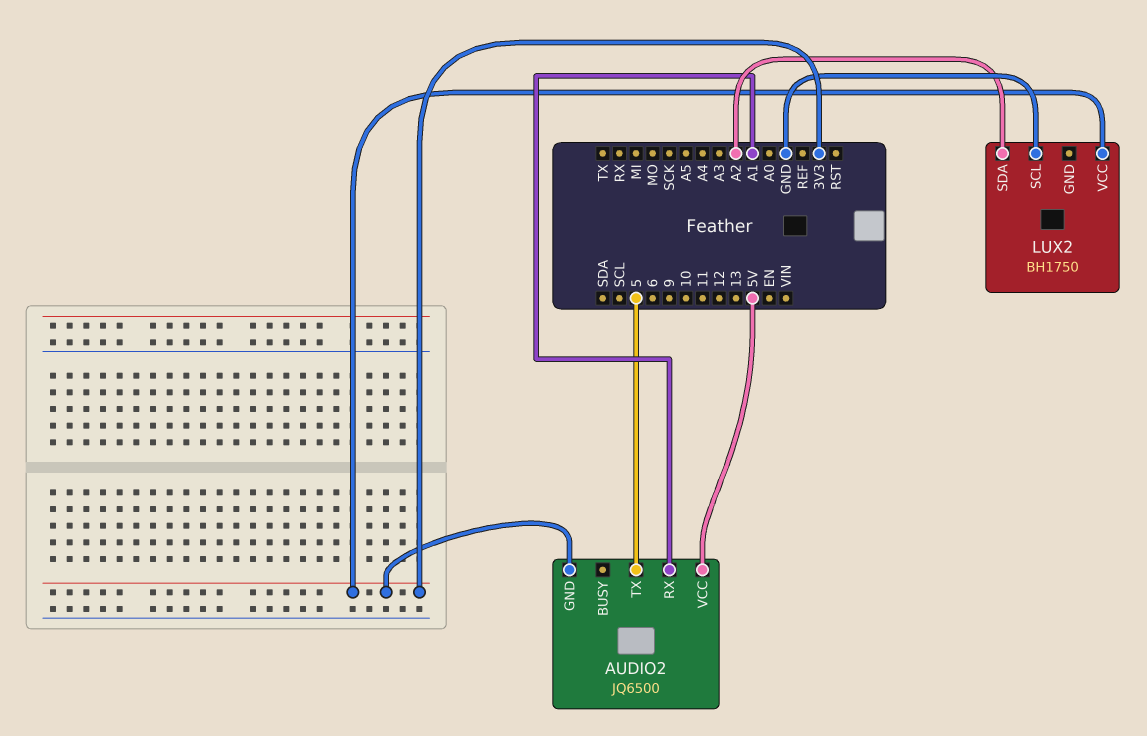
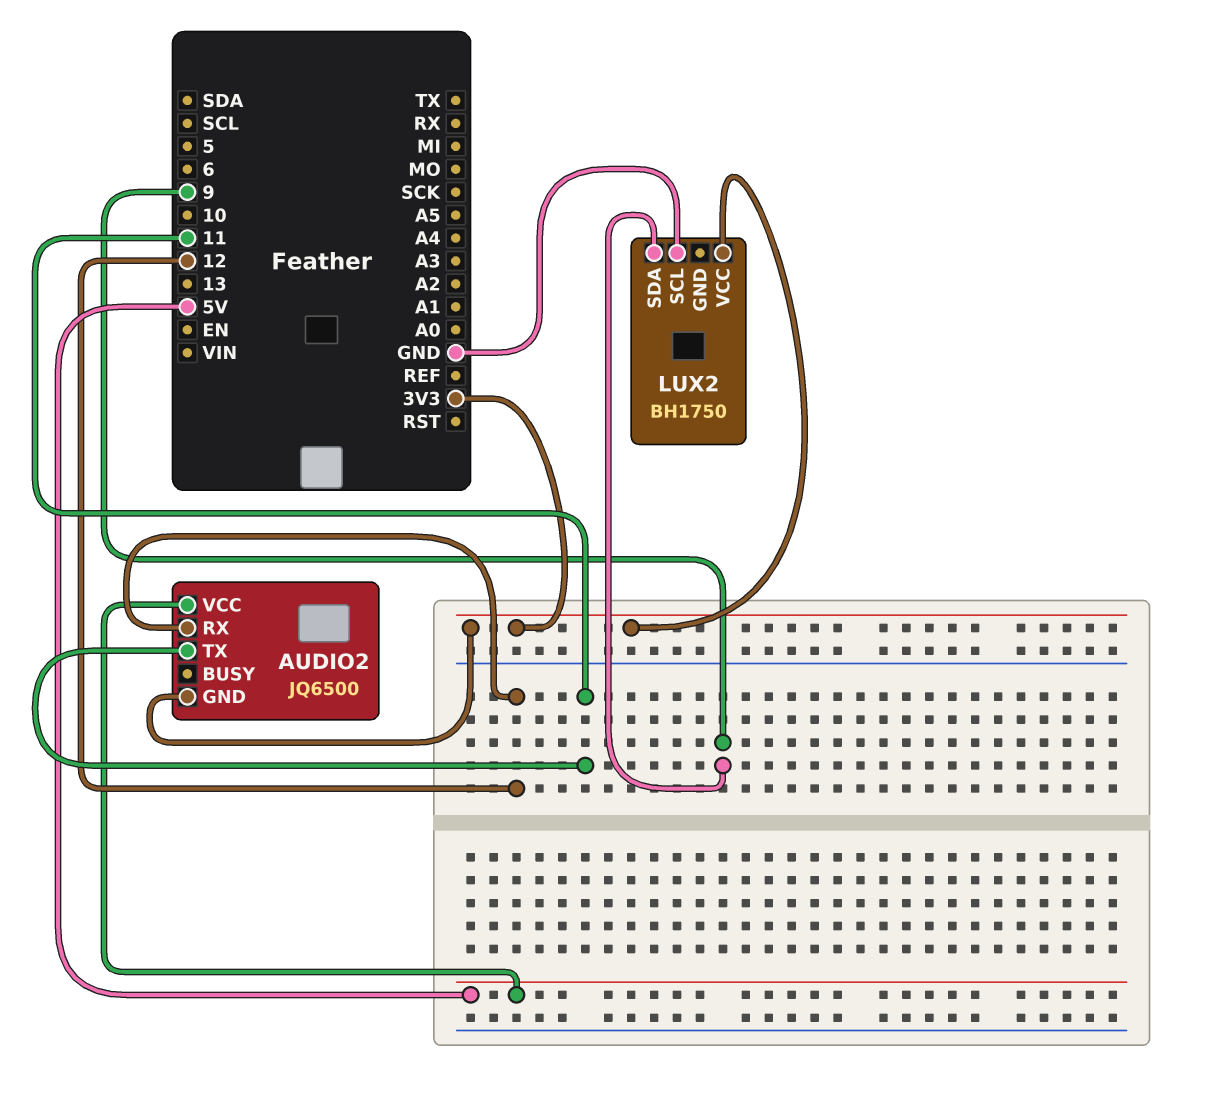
AUDIO2 pin RX: A1 -> 12
AUDIO2 pin TX: 5 -> 11
LUX2 pin SDA: A2 -> 9

